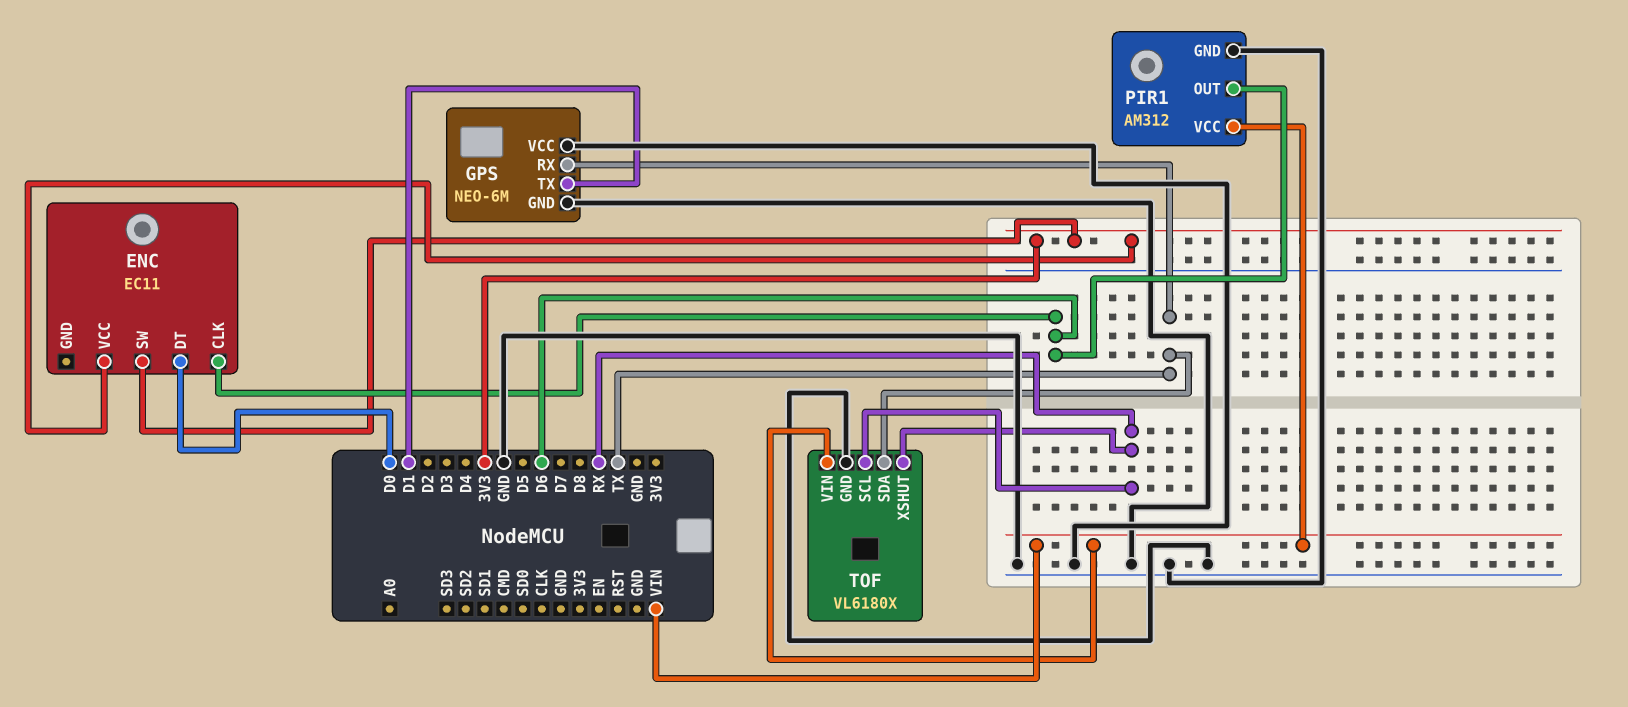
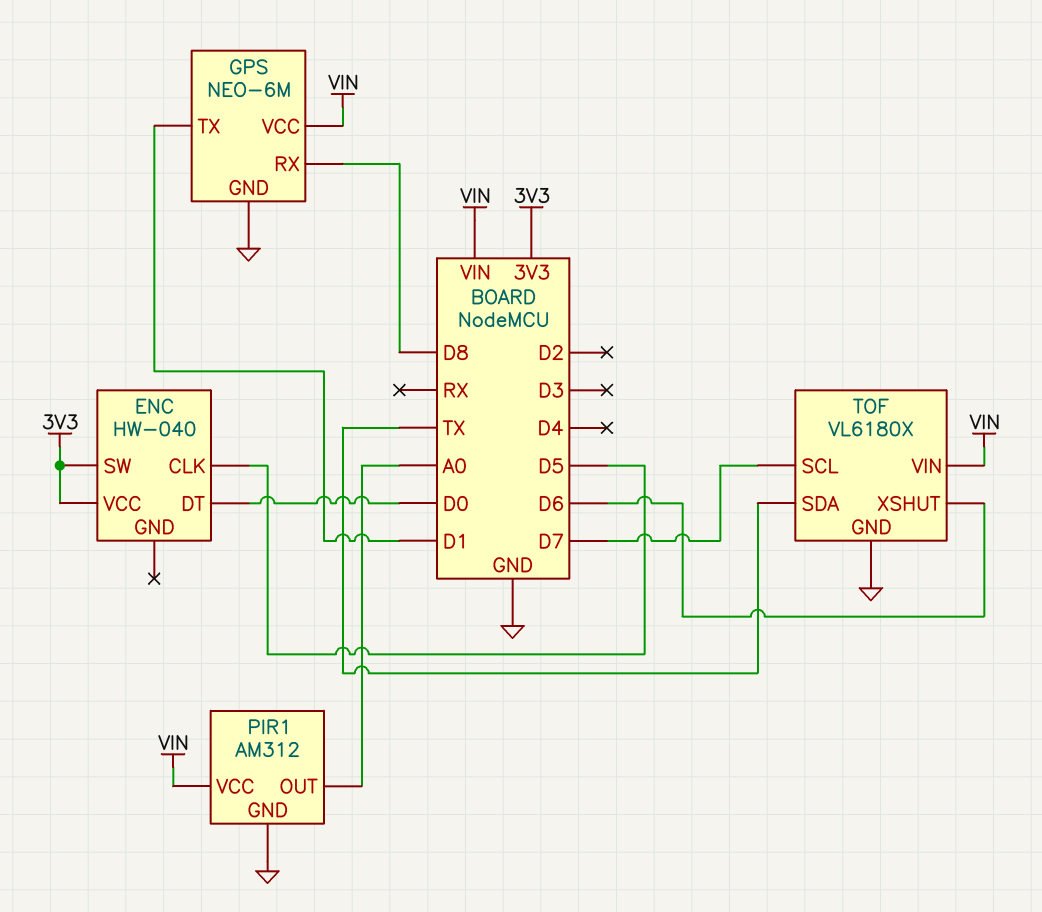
ENC: EC11 -> HW-040
ENC pin CLK: D6 -> D5
GPS pin RX: TX -> D8
GPS pin VCC: GND -> VIN
PIR1 pin OUT: D6 -> A0
TOF pin SCL: RX -> D7
TOF pin XSHUT: RX -> D6

